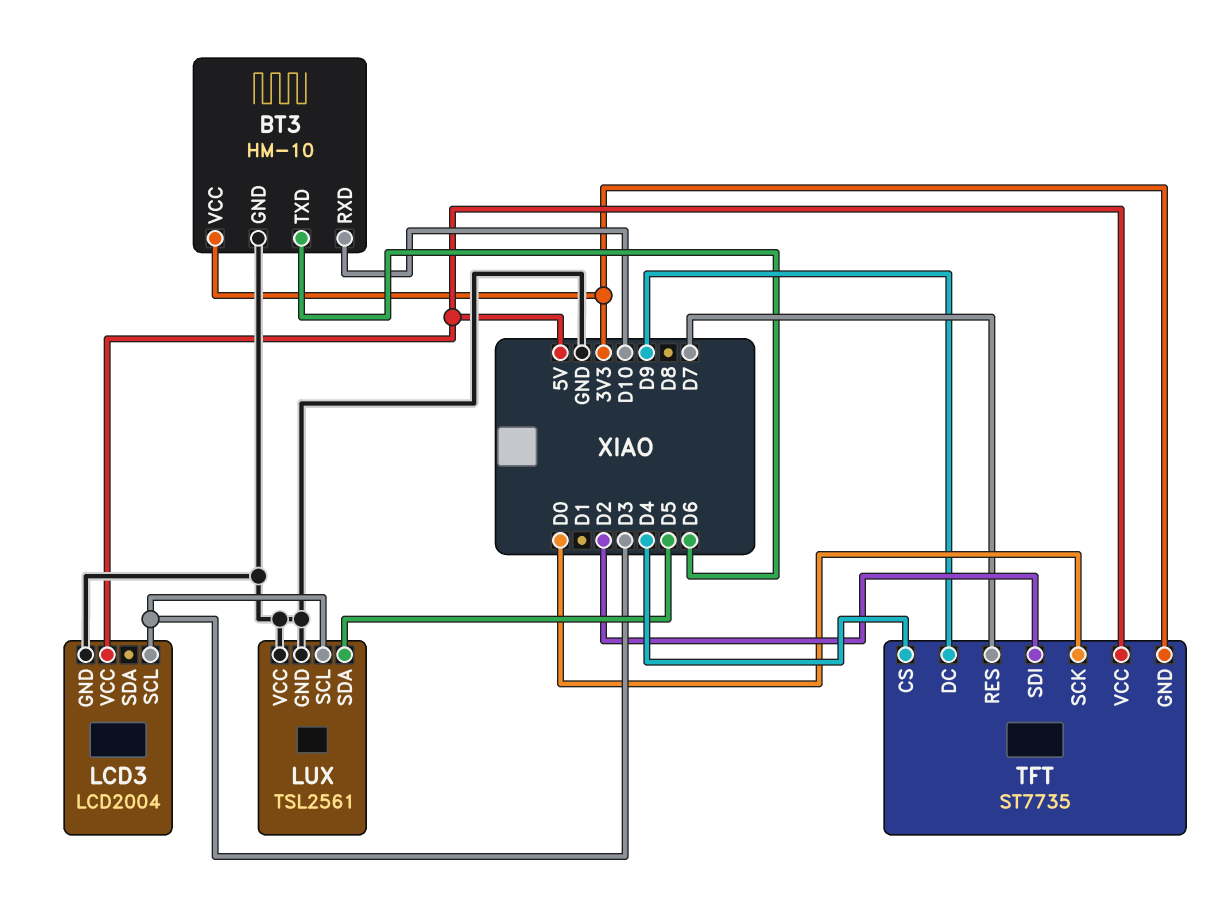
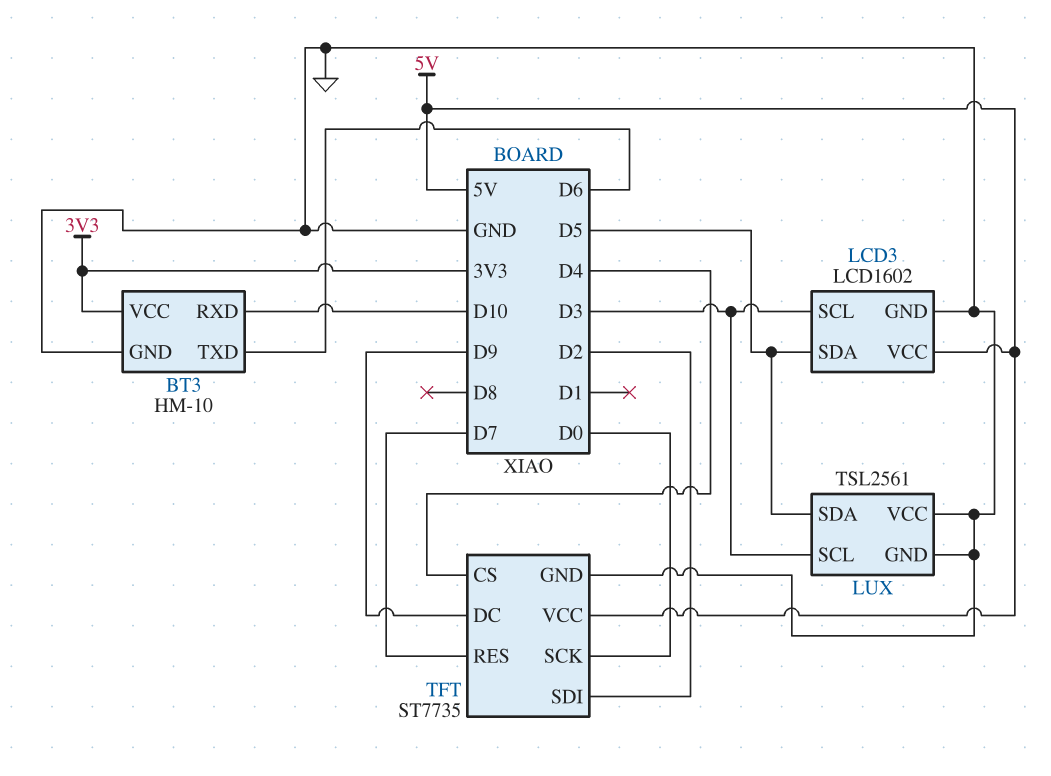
LCD3: LCD2004 -> LCD1602
LCD3 pin SDA: none -> D5
TFT pin GND: 3V3 -> GND

